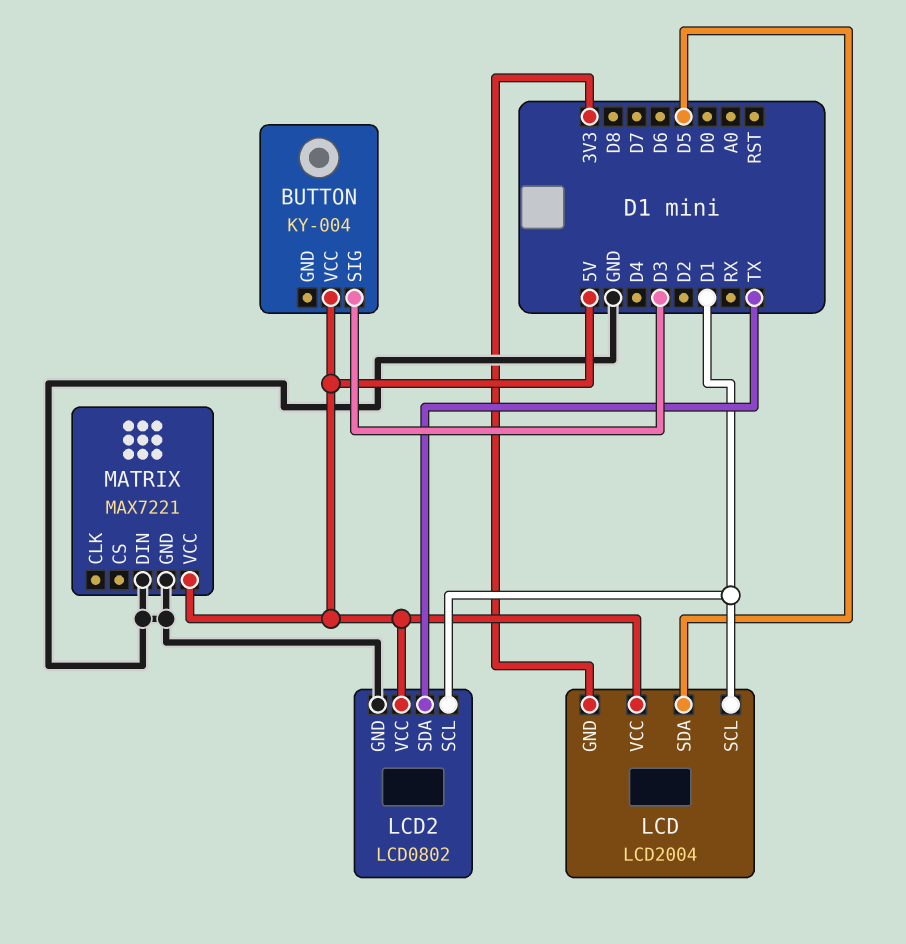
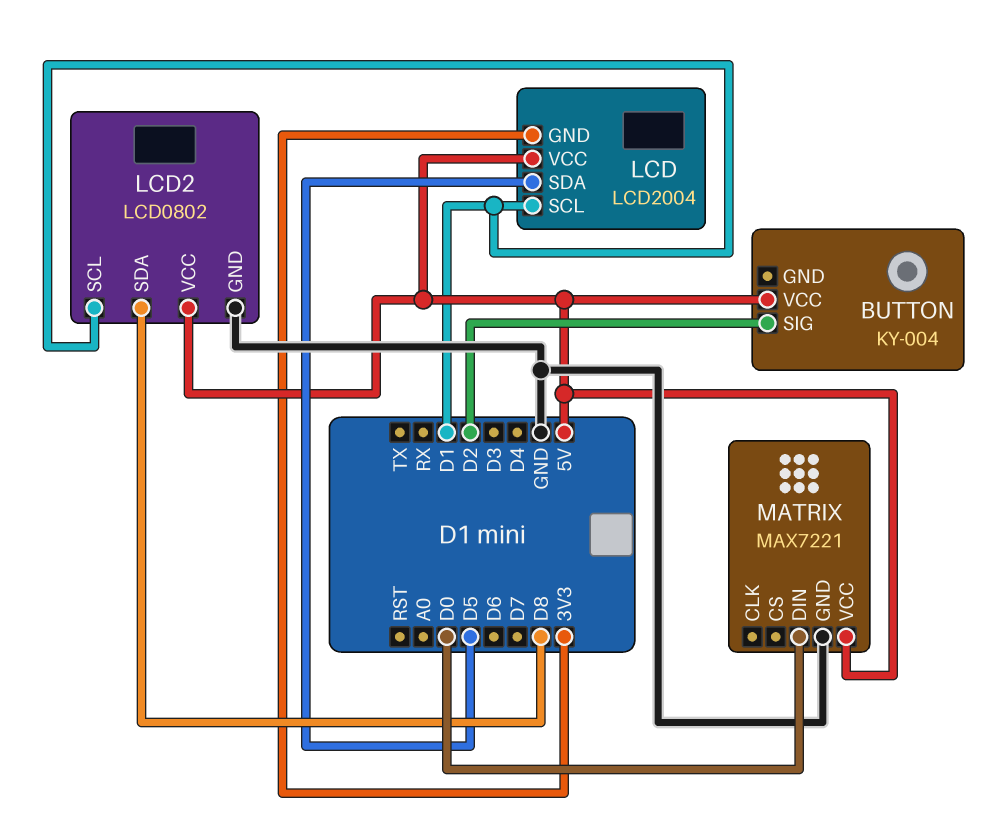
BUTTON pin SIG: D3 -> D2
LCD2 pin SDA: TX -> D8
MATRIX pin DIN: GND -> D0

